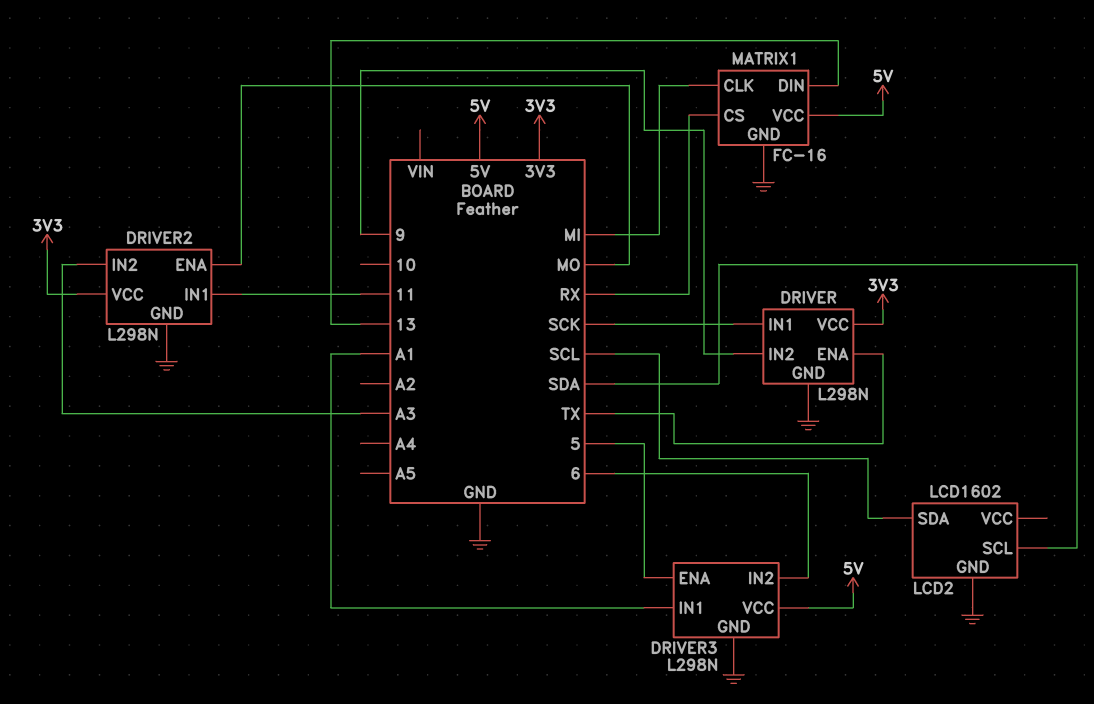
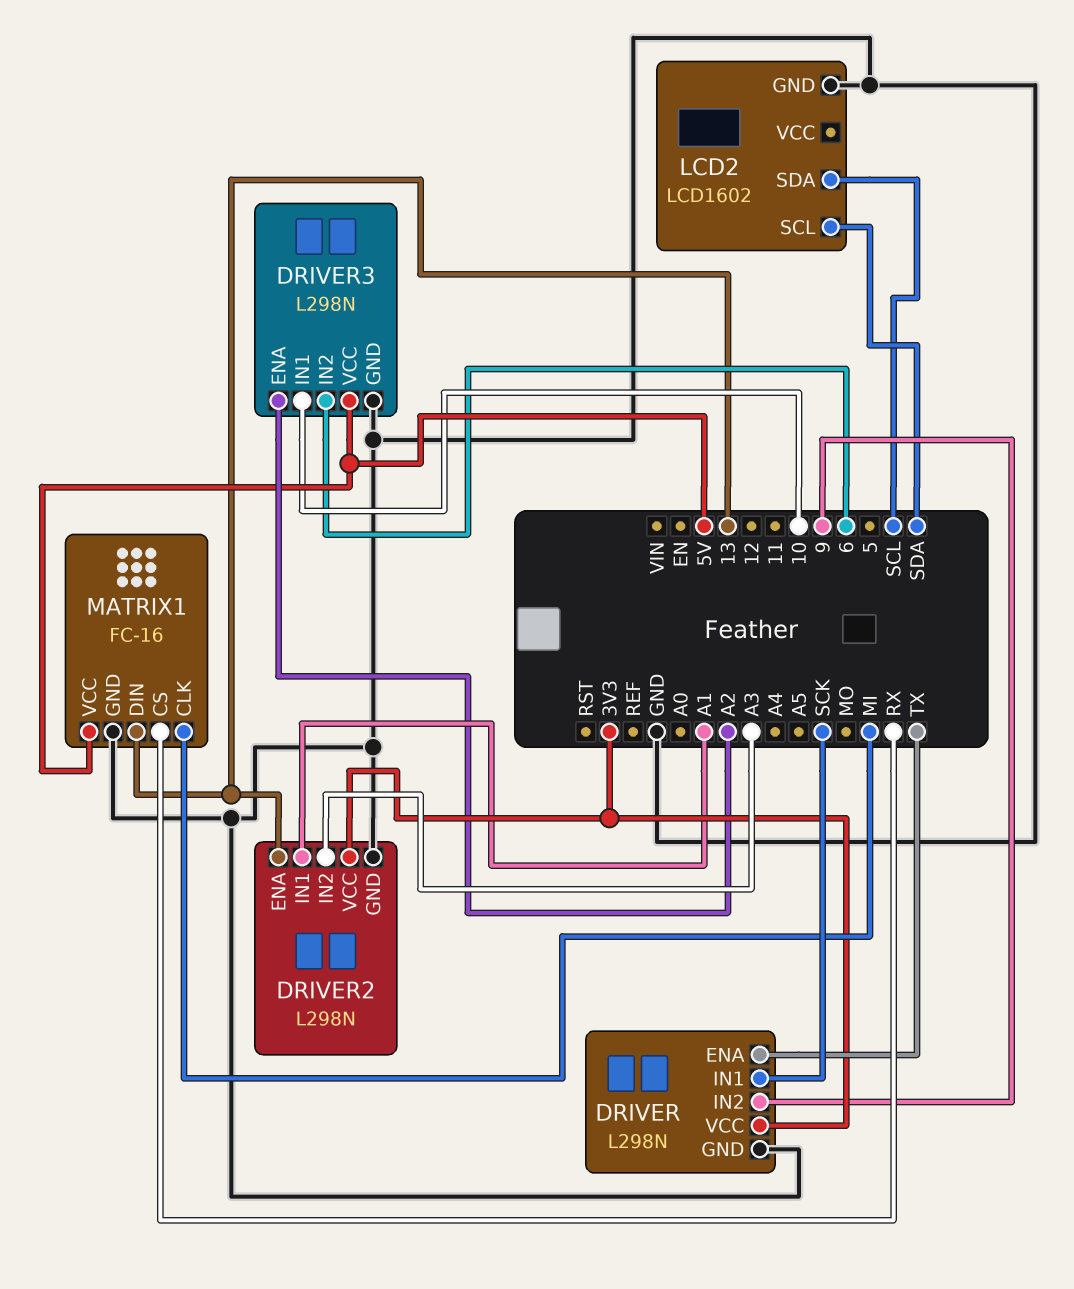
DRIVER2 pin ENA: MO -> 13
DRIVER2 pin IN1: 11 -> A1
DRIVER3 pin ENA: 5 -> A2
DRIVER3 pin IN1: A1 -> 10

